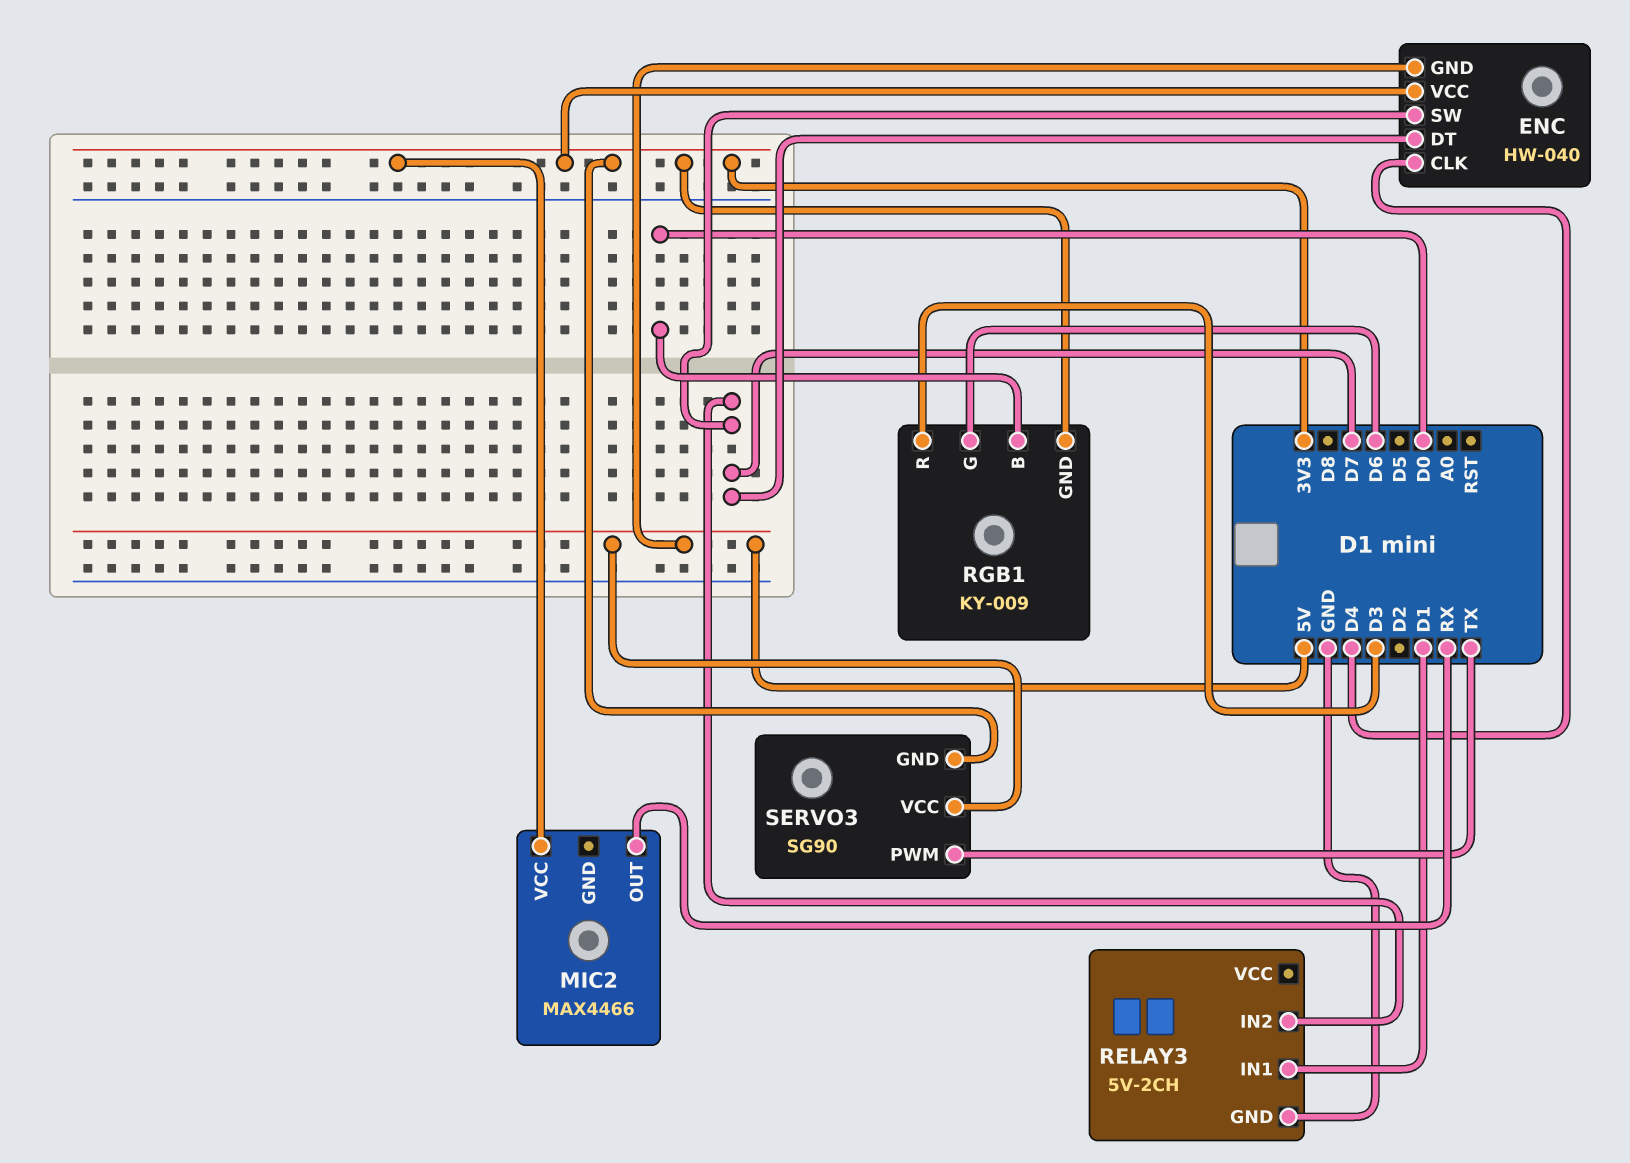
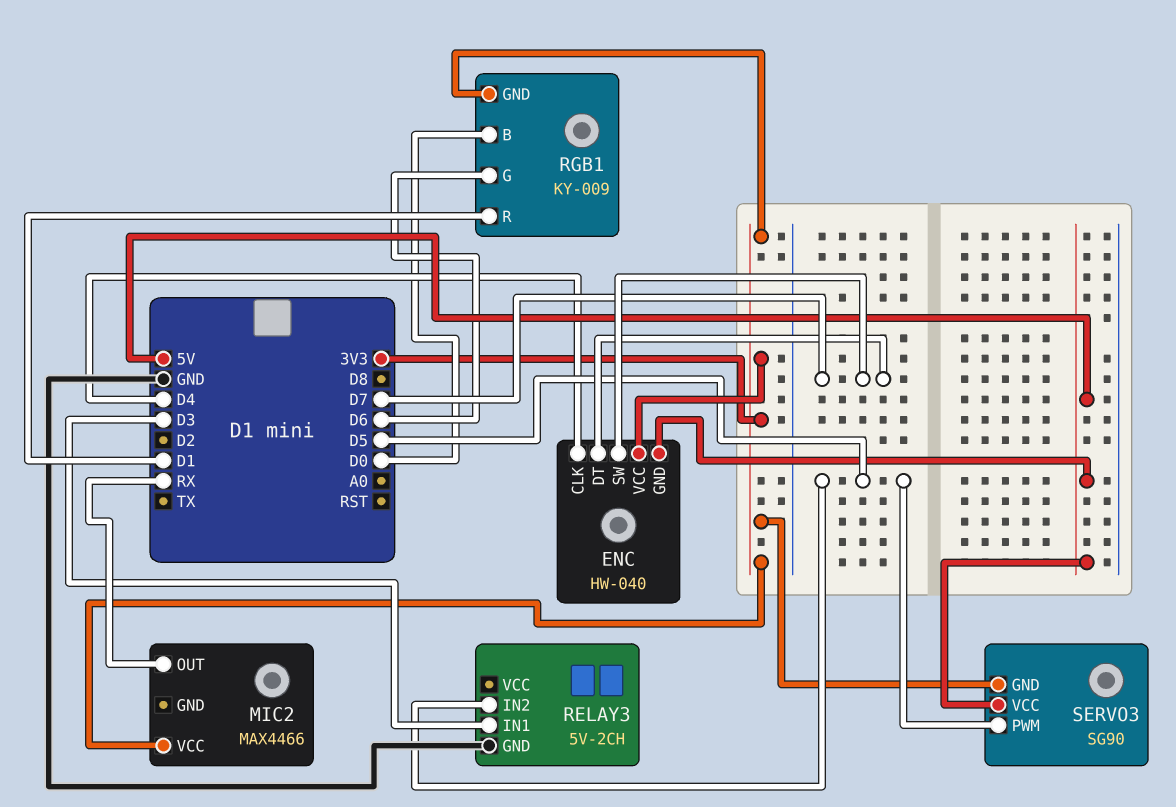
RELAY3 pin IN1: D1 -> D3
RELAY3 pin IN2: D7 -> D5
RGB1 pin R: D3 -> D1
SERVO3 pin PWM: TX -> D5

